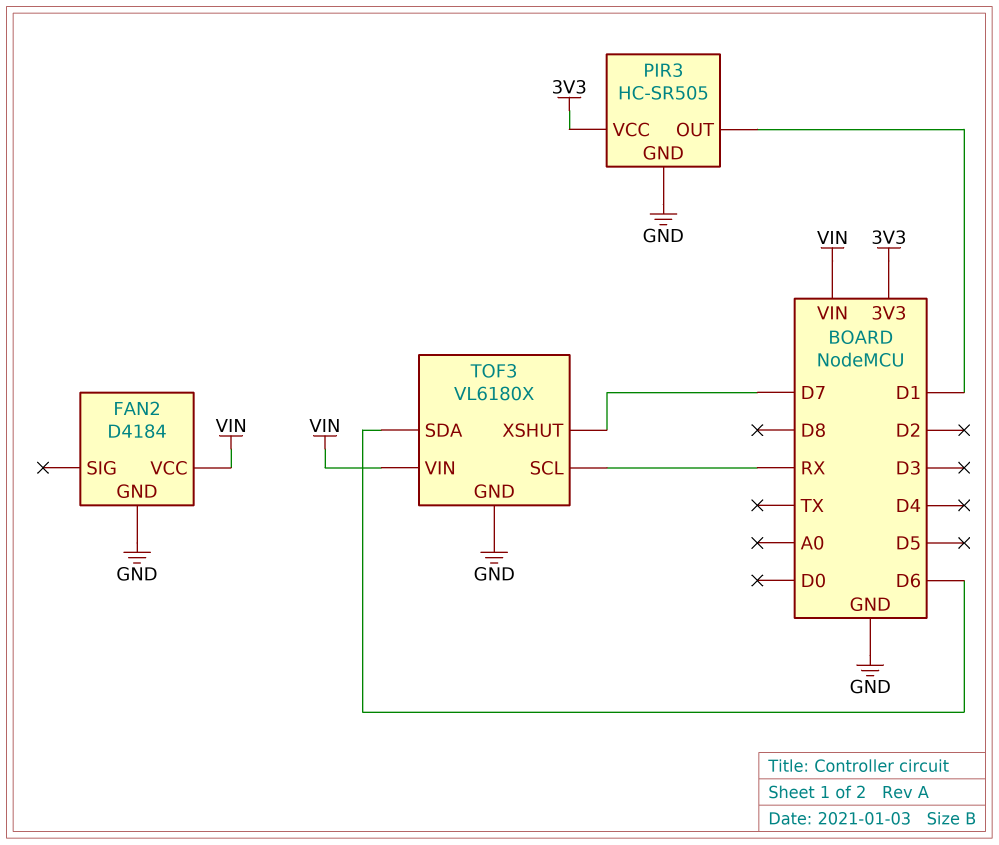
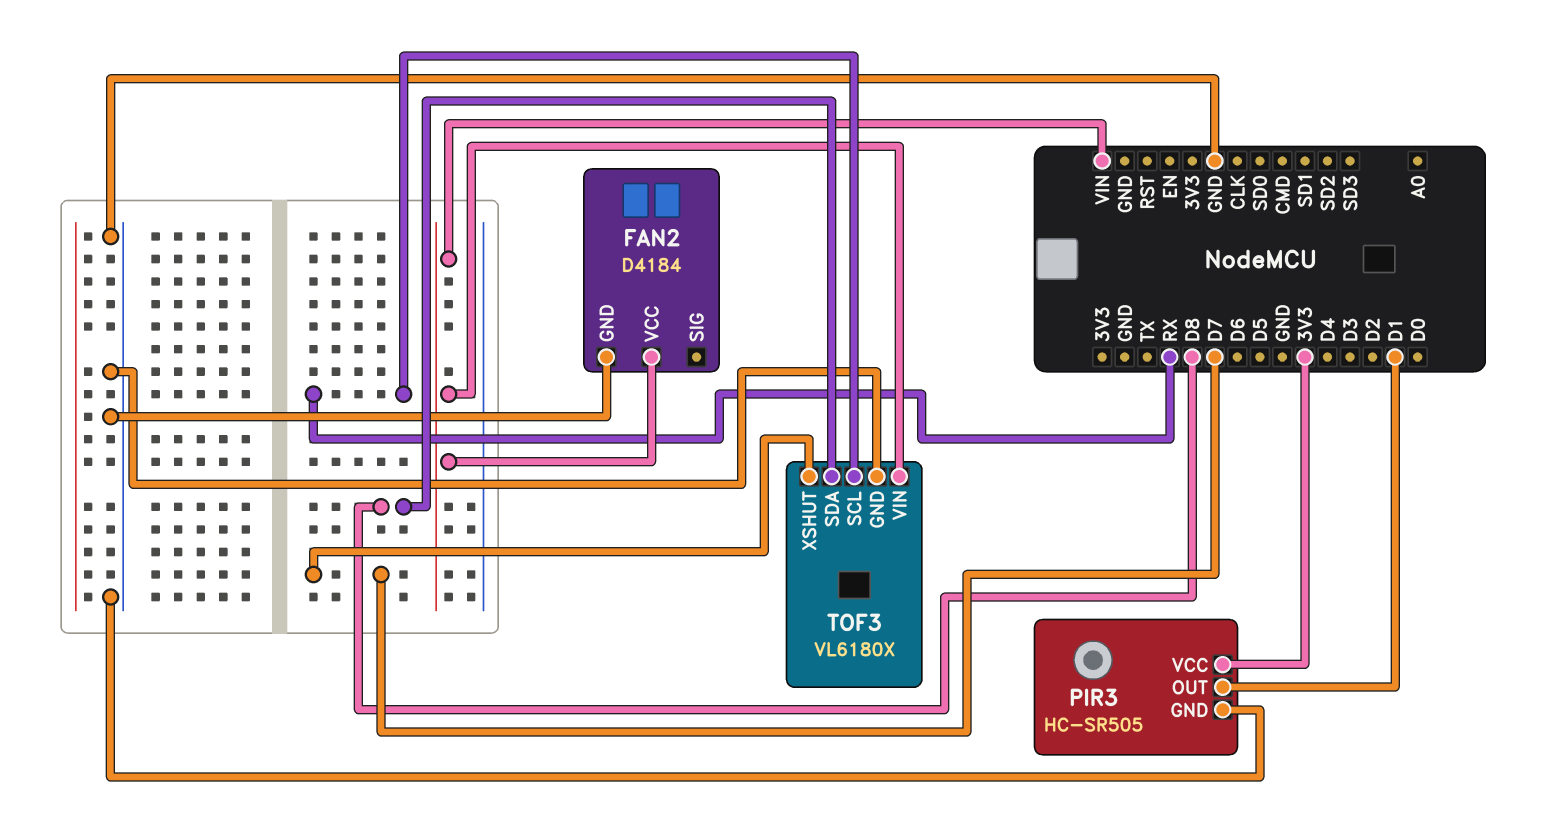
TOF3 pin SDA: D6 -> D8

